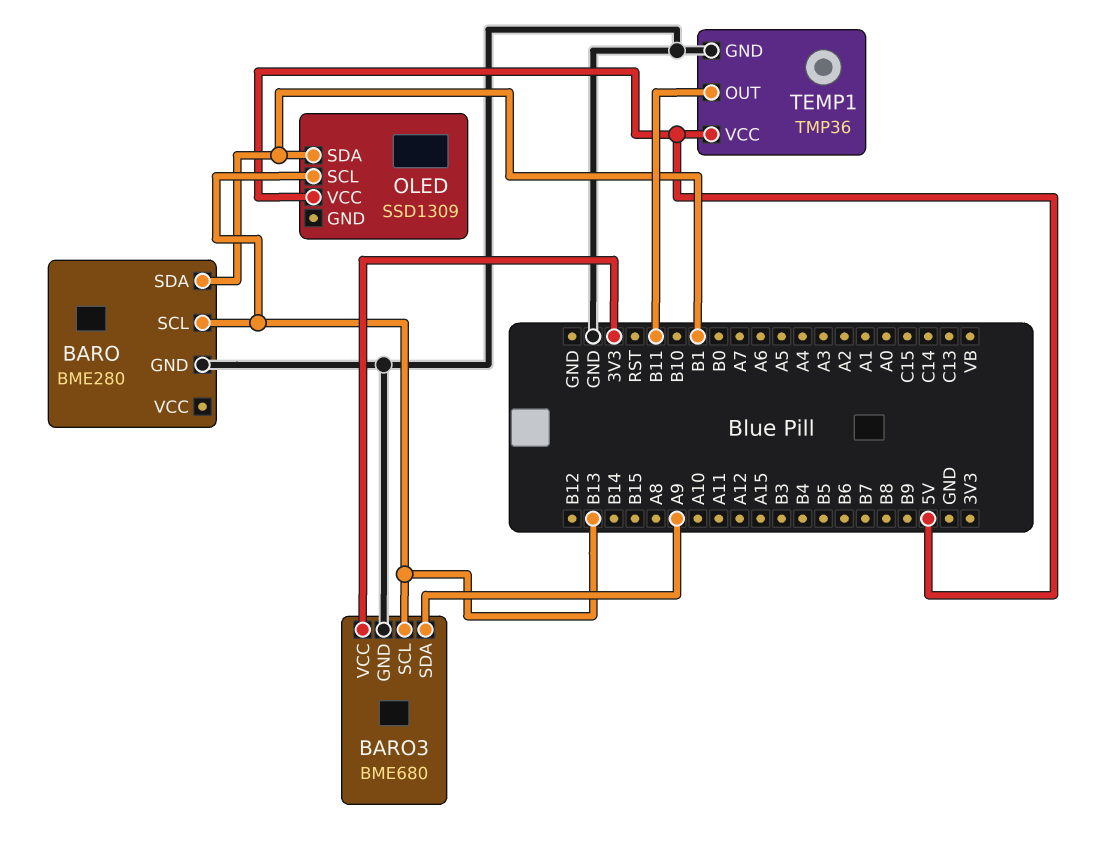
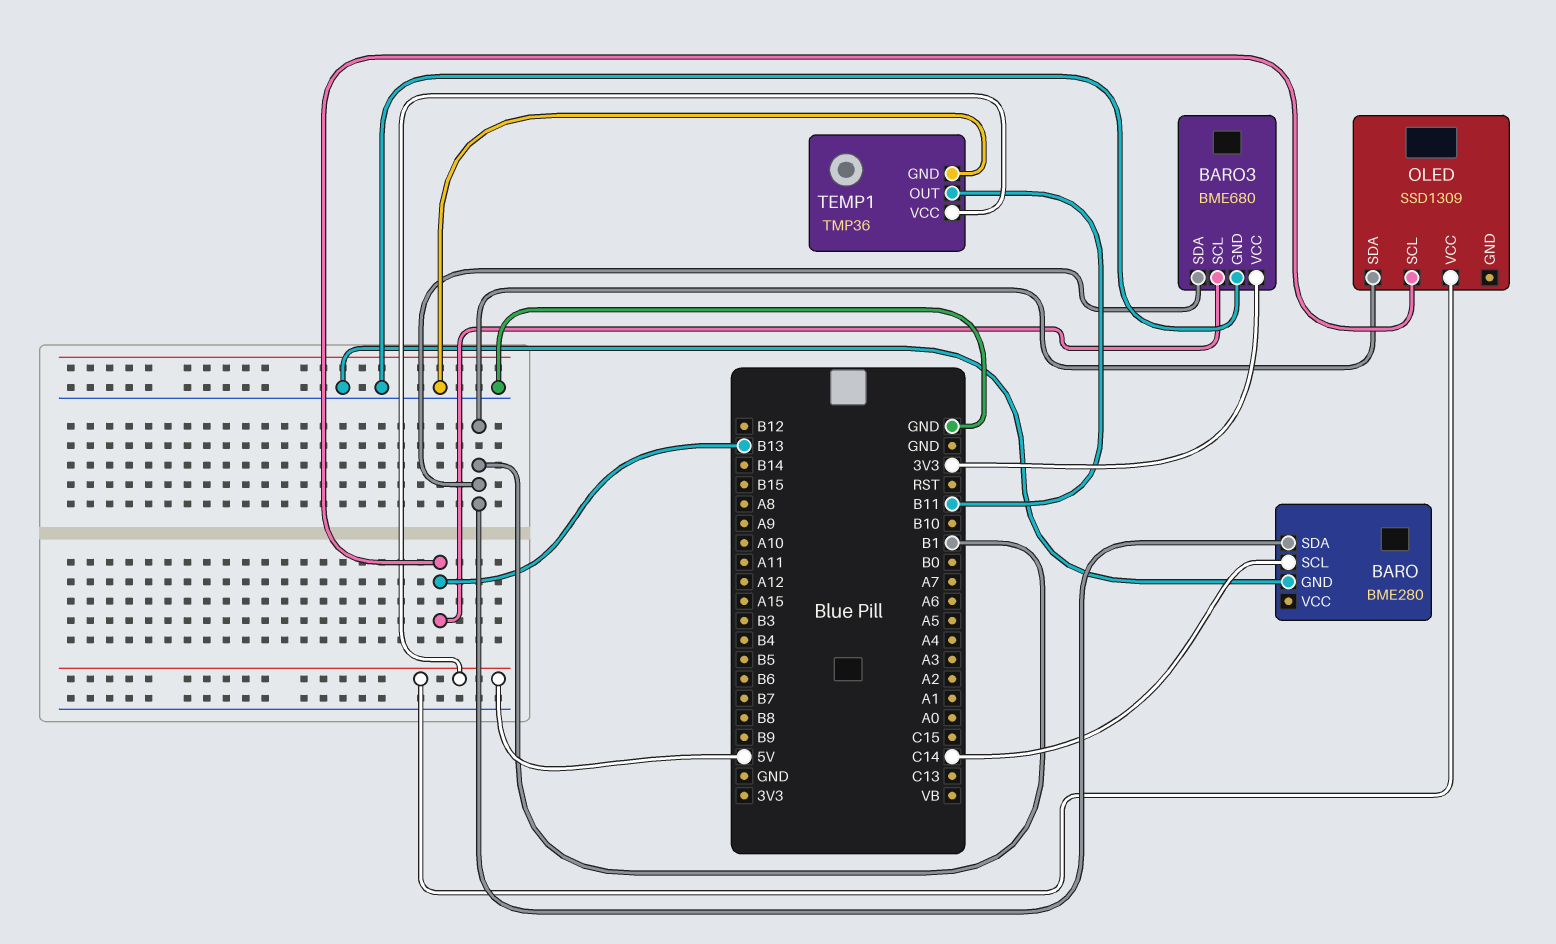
BARO pin SCL: B13 -> C14
BARO3 pin SDA: A9 -> B1

